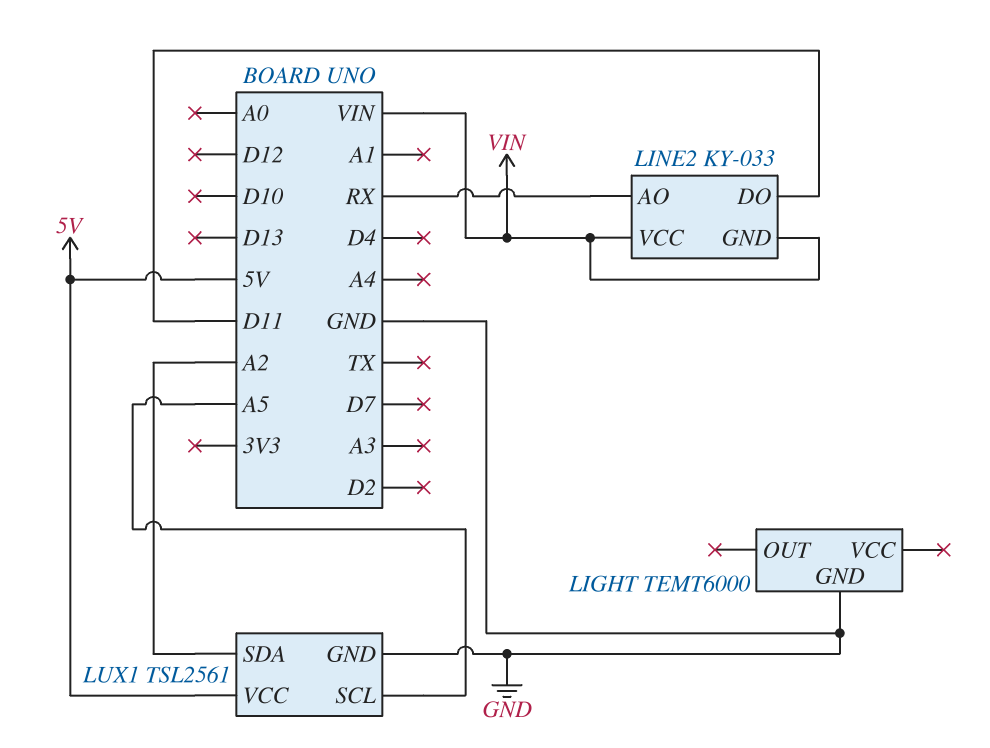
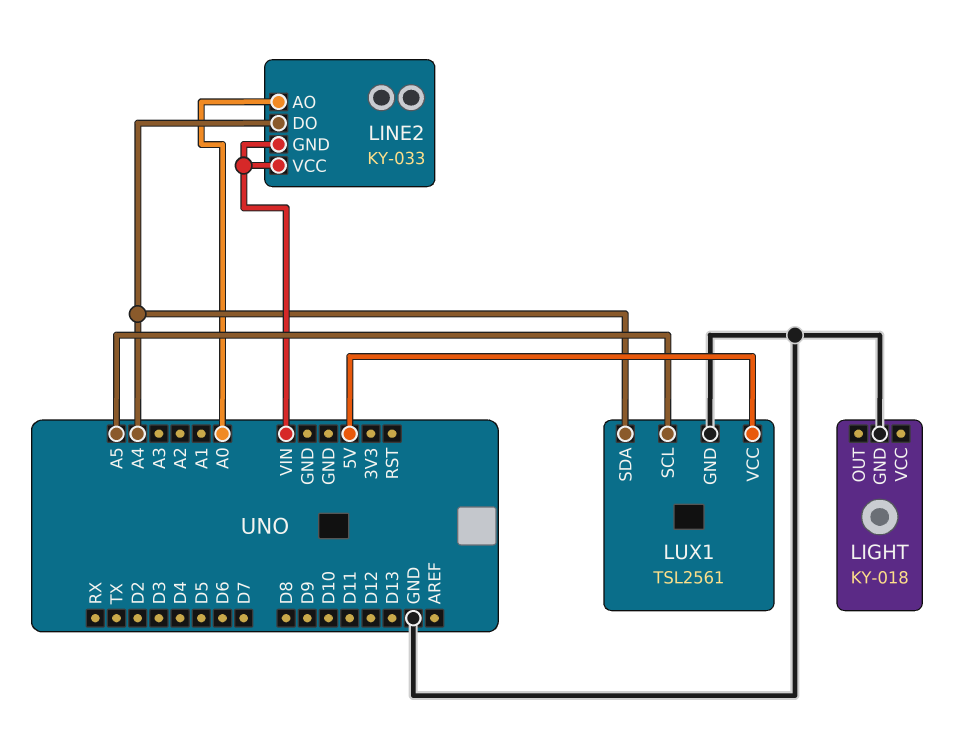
LIGHT: TEMT6000 -> KY-018
LINE2 pin AO: RX -> A0
LINE2 pin DO: D11 -> A4
LUX1 pin SDA: A2 -> A4

